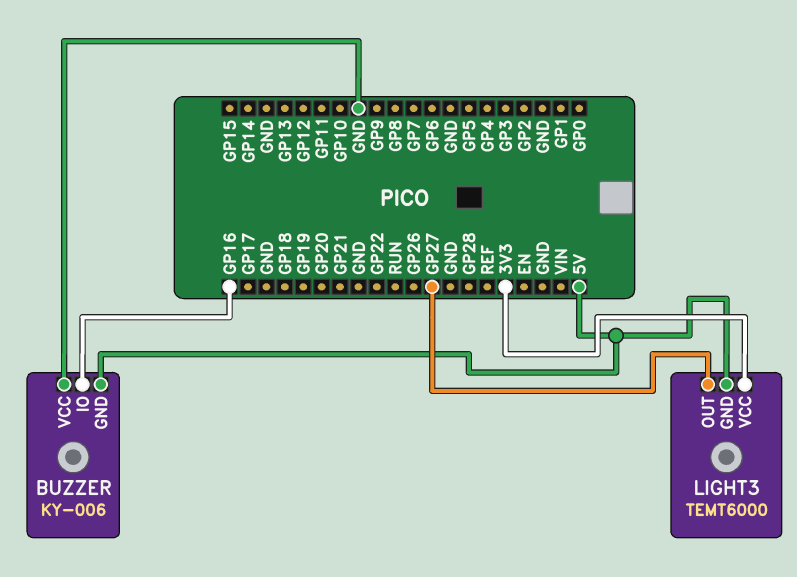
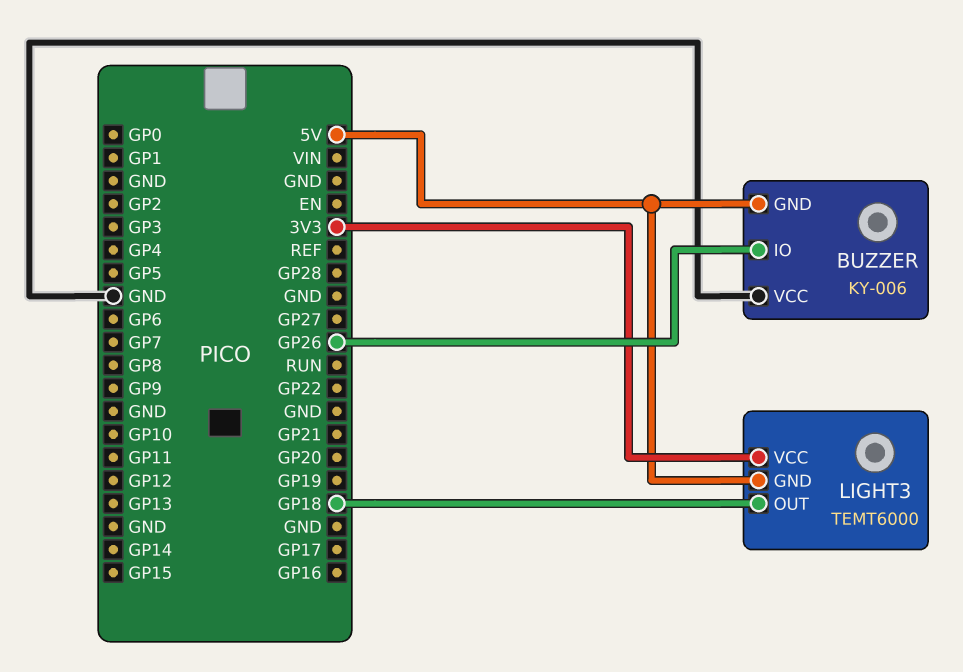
BUZZER pin IO: GP16 -> GP26
LIGHT3 pin OUT: GP27 -> GP18

